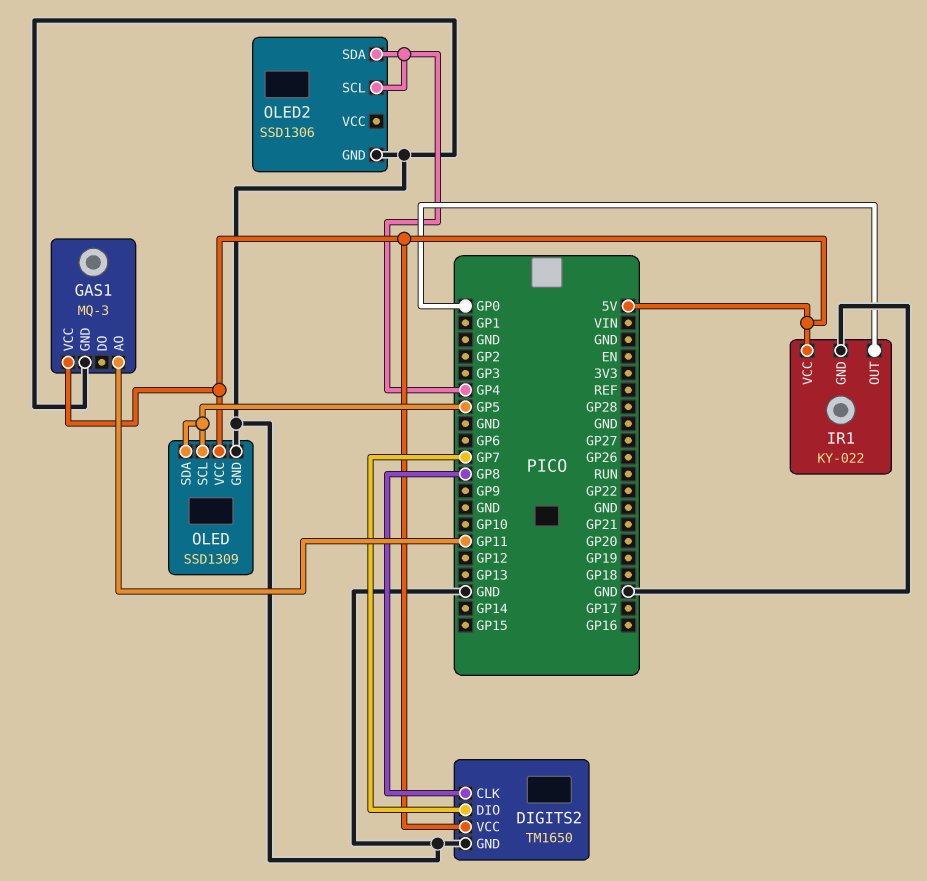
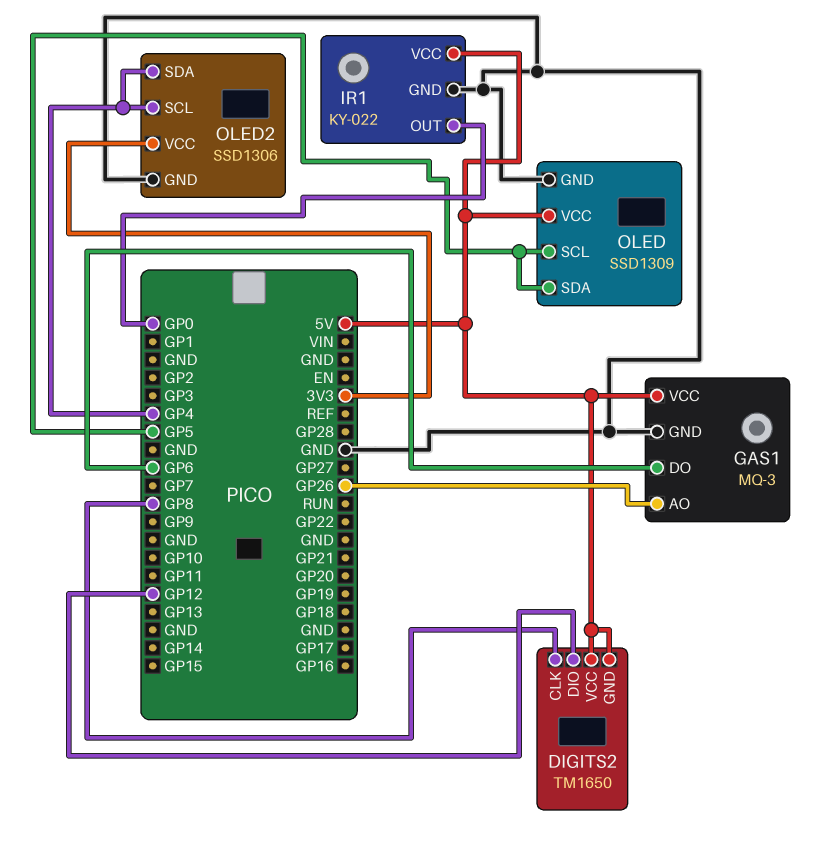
DIGITS2 pin DIO: GP7 -> GP12
DIGITS2 pin GND: GND -> 5V
GAS1 pin AO: GP11 -> GP26
GAS1 pin DO: none -> GP6
OLED2 pin VCC: none -> 3V3

